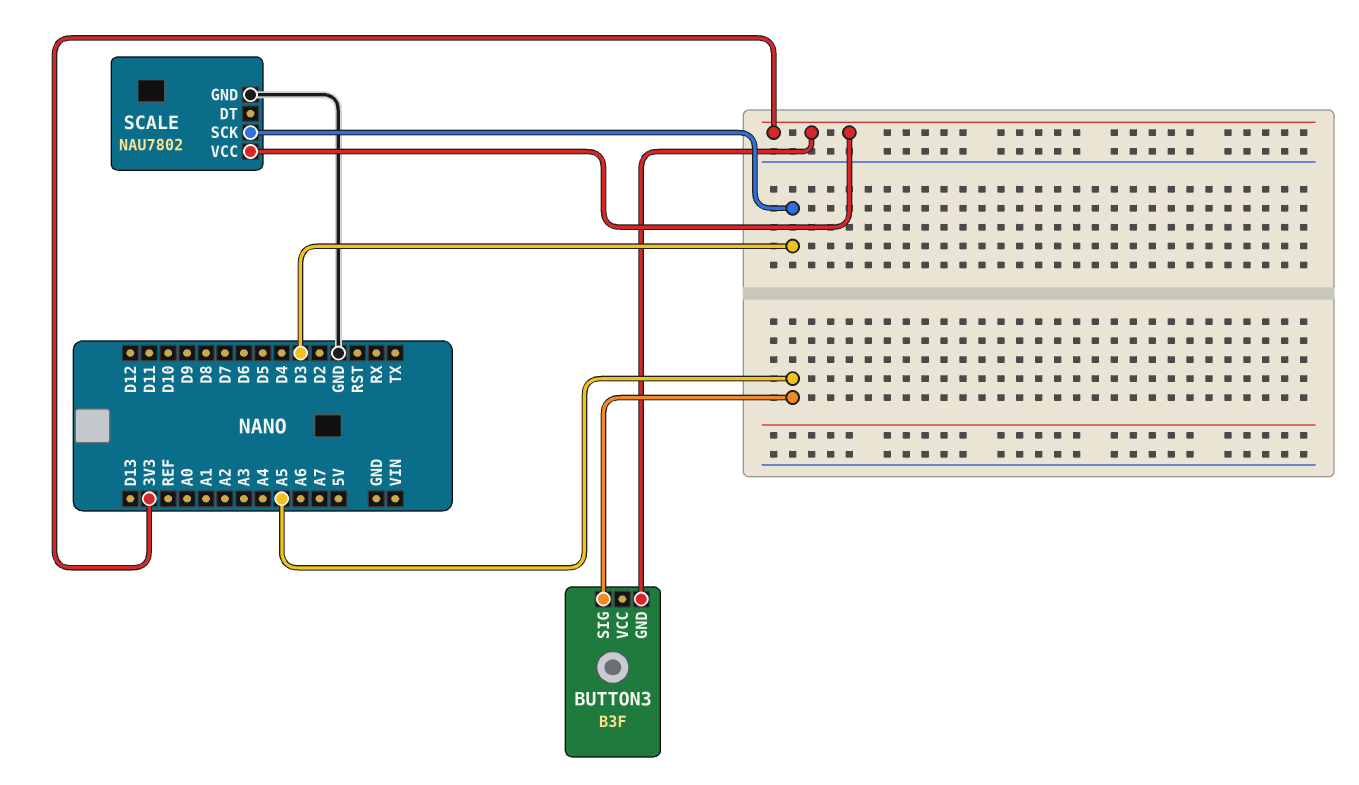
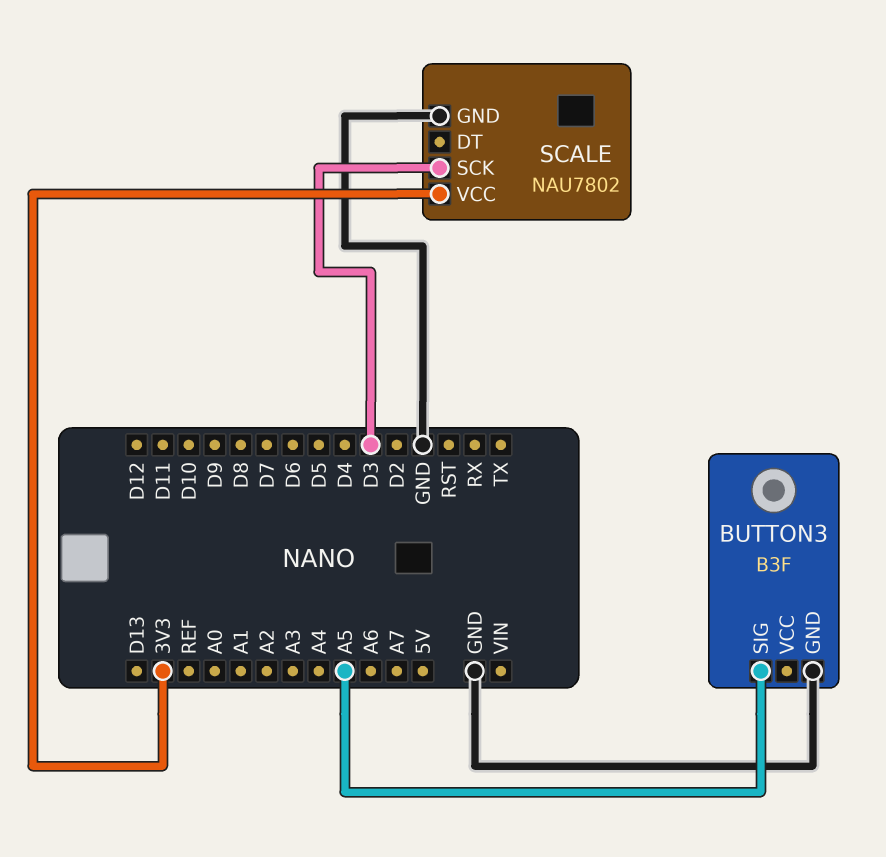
BUTTON3 pin GND: 3V3 -> GND

